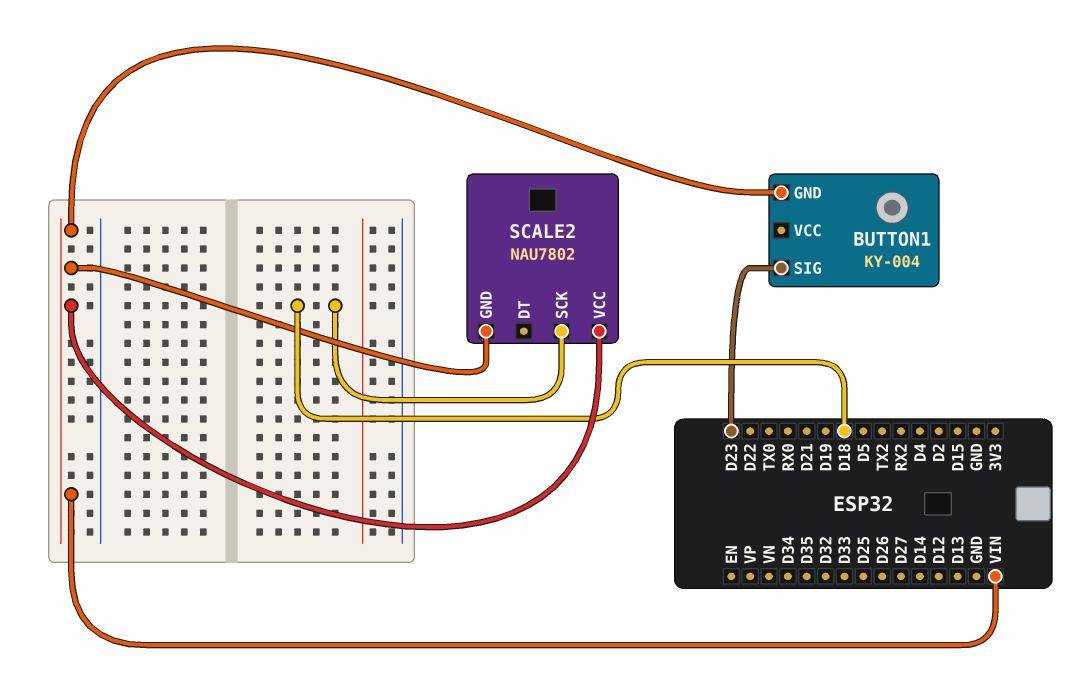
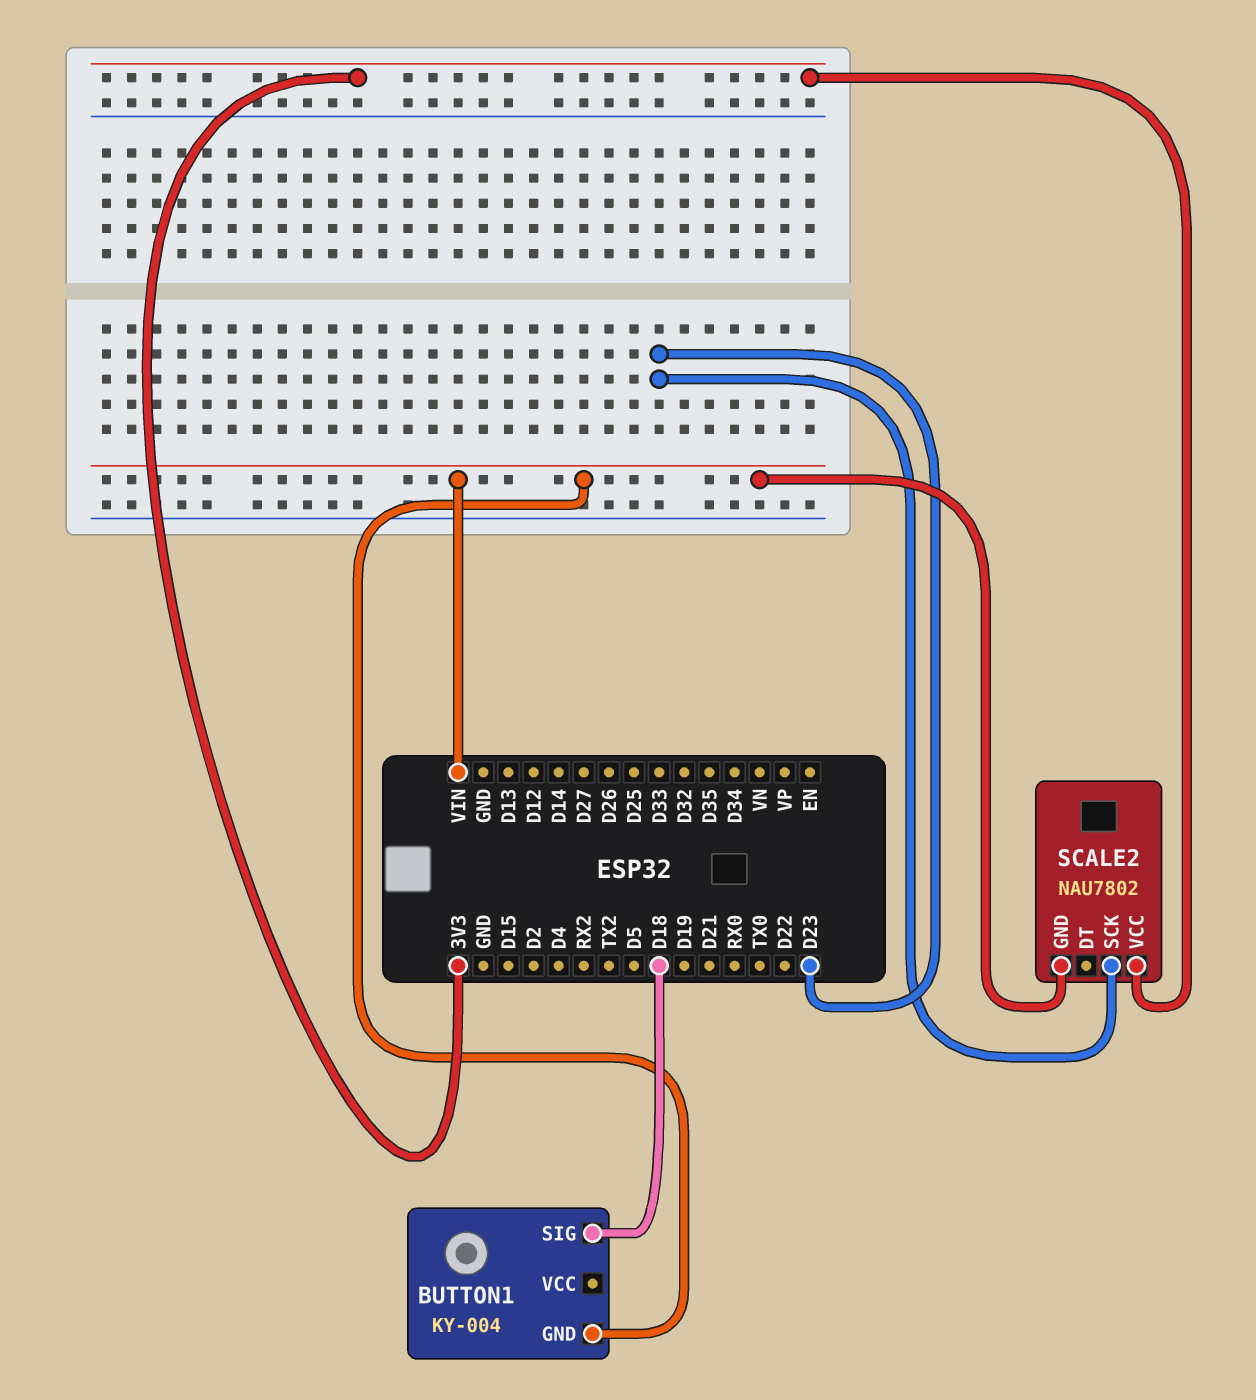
BUTTON1 pin SIG: D23 -> D18
SCALE2 pin SCK: D18 -> D23
SCALE2 pin VCC: VIN -> 3V3

